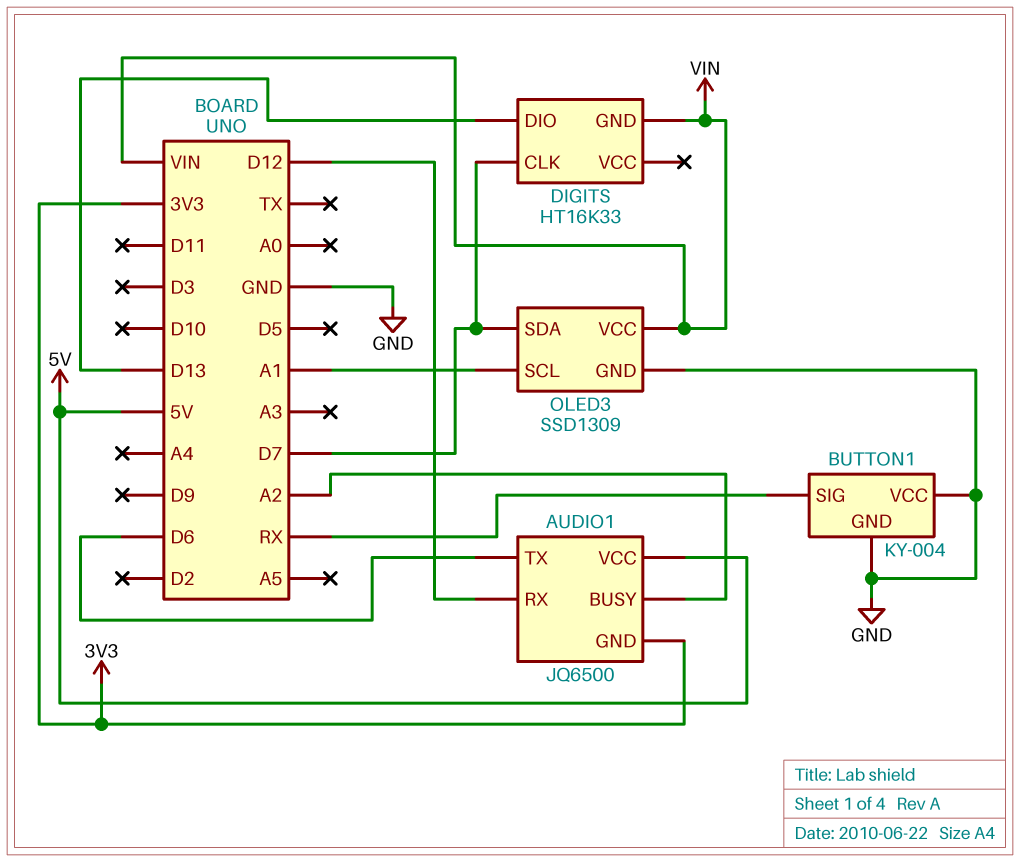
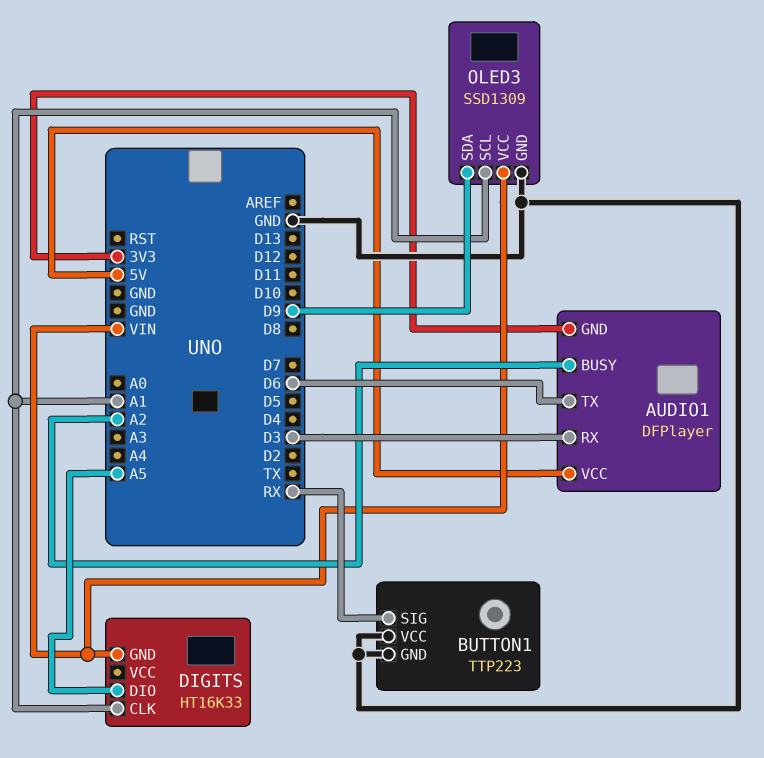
AUDIO1: JQ6500 -> DFPlayer
AUDIO1 pin RX: D12 -> D3
BUTTON1: KY-004 -> TTP223
DIGITS pin CLK: D7 -> A1
DIGITS pin DIO: D13 -> A5
OLED3 pin SDA: D7 -> D9

